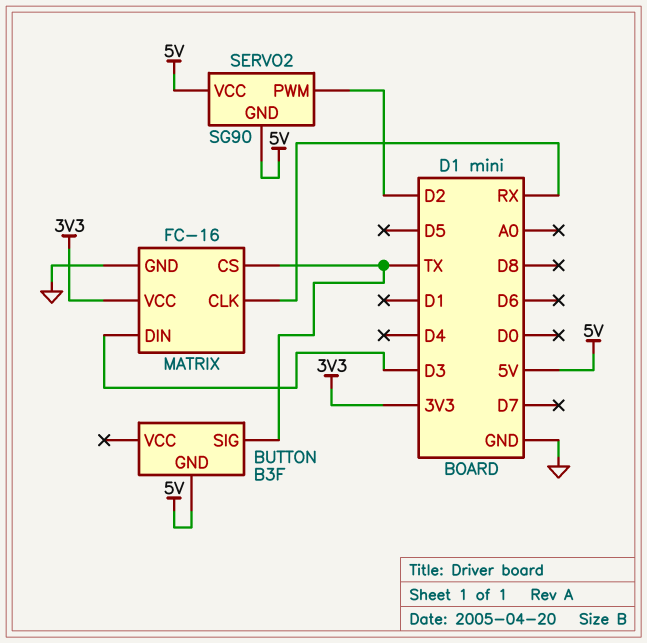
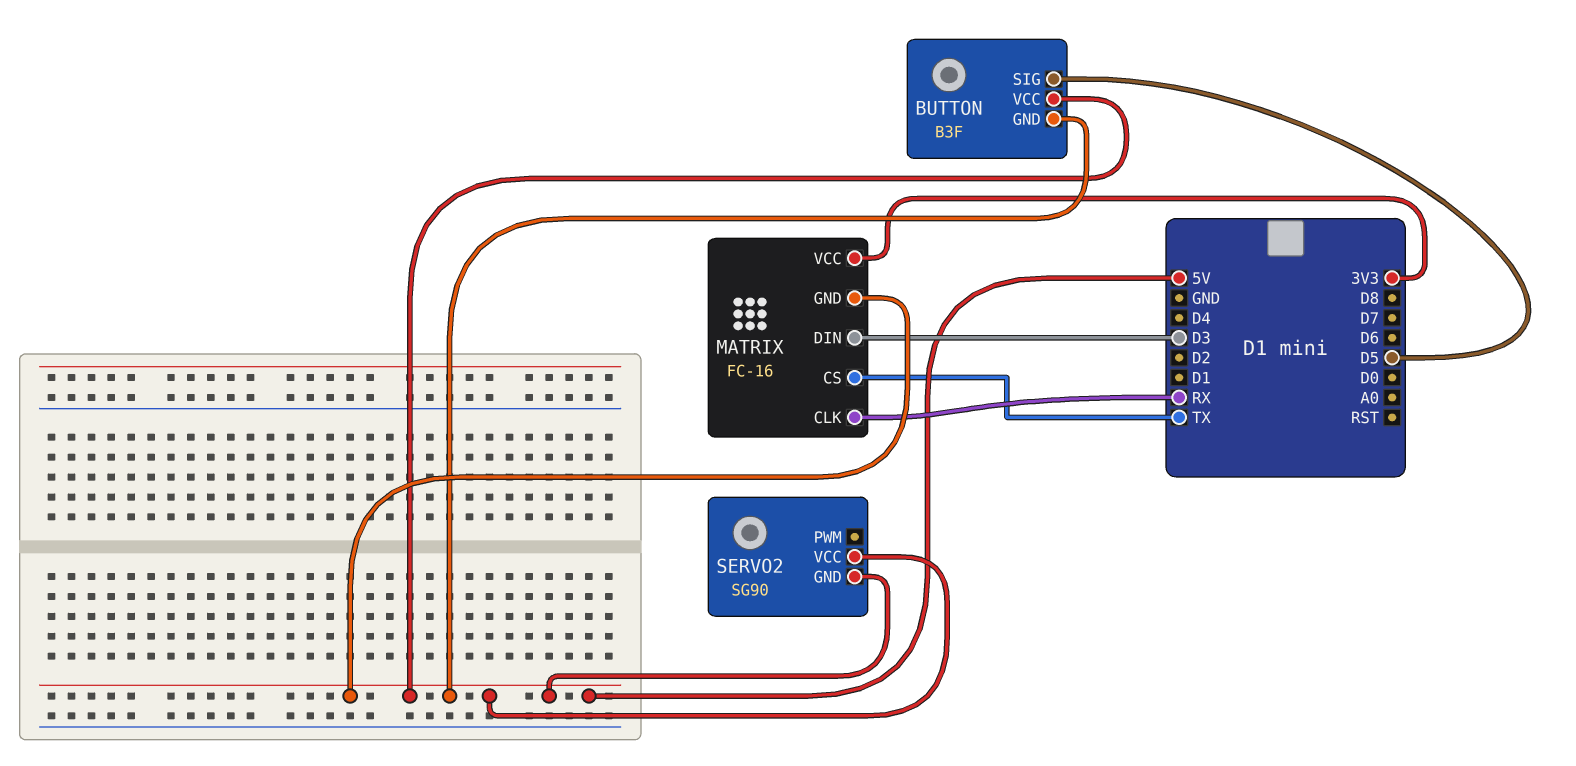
BUTTON pin SIG: TX -> D5
BUTTON pin VCC: none -> 5V
MATRIX pin GND: GND -> 5V
SERVO2 pin PWM: D2 -> none

